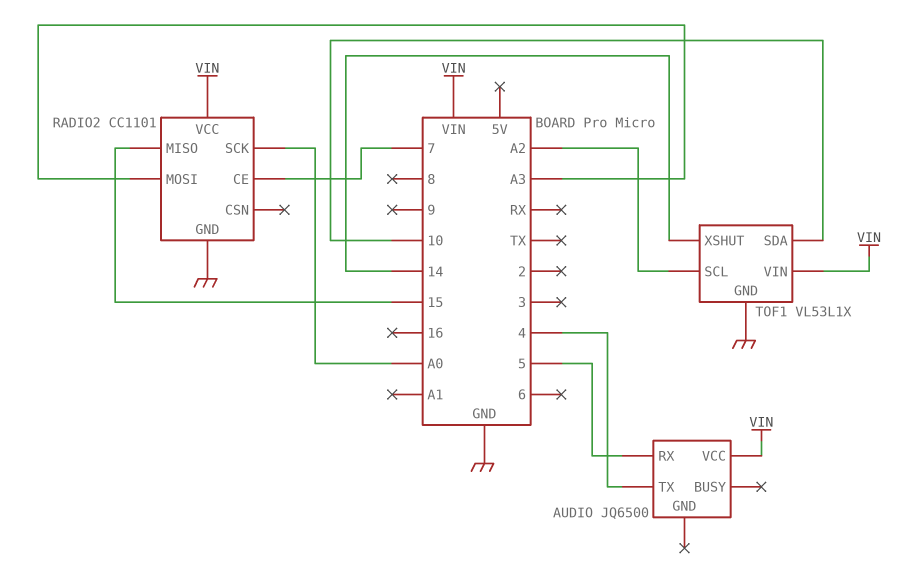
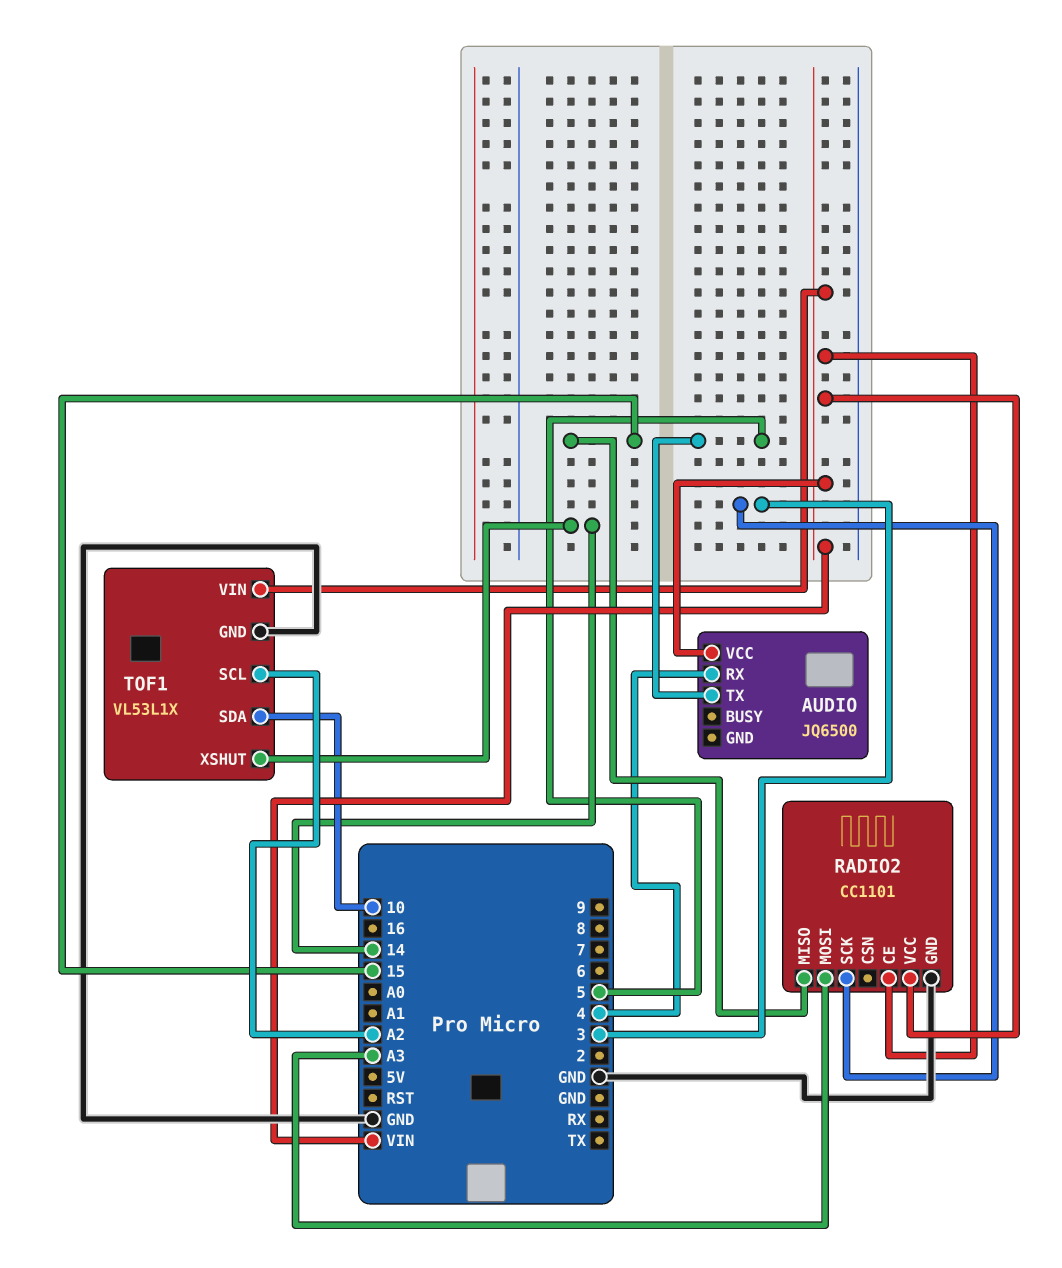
AUDIO pin RX: 5 -> 4
AUDIO pin TX: 4 -> 5
RADIO2 pin CE: 7 -> VIN
RADIO2 pin SCK: A0 -> 3

